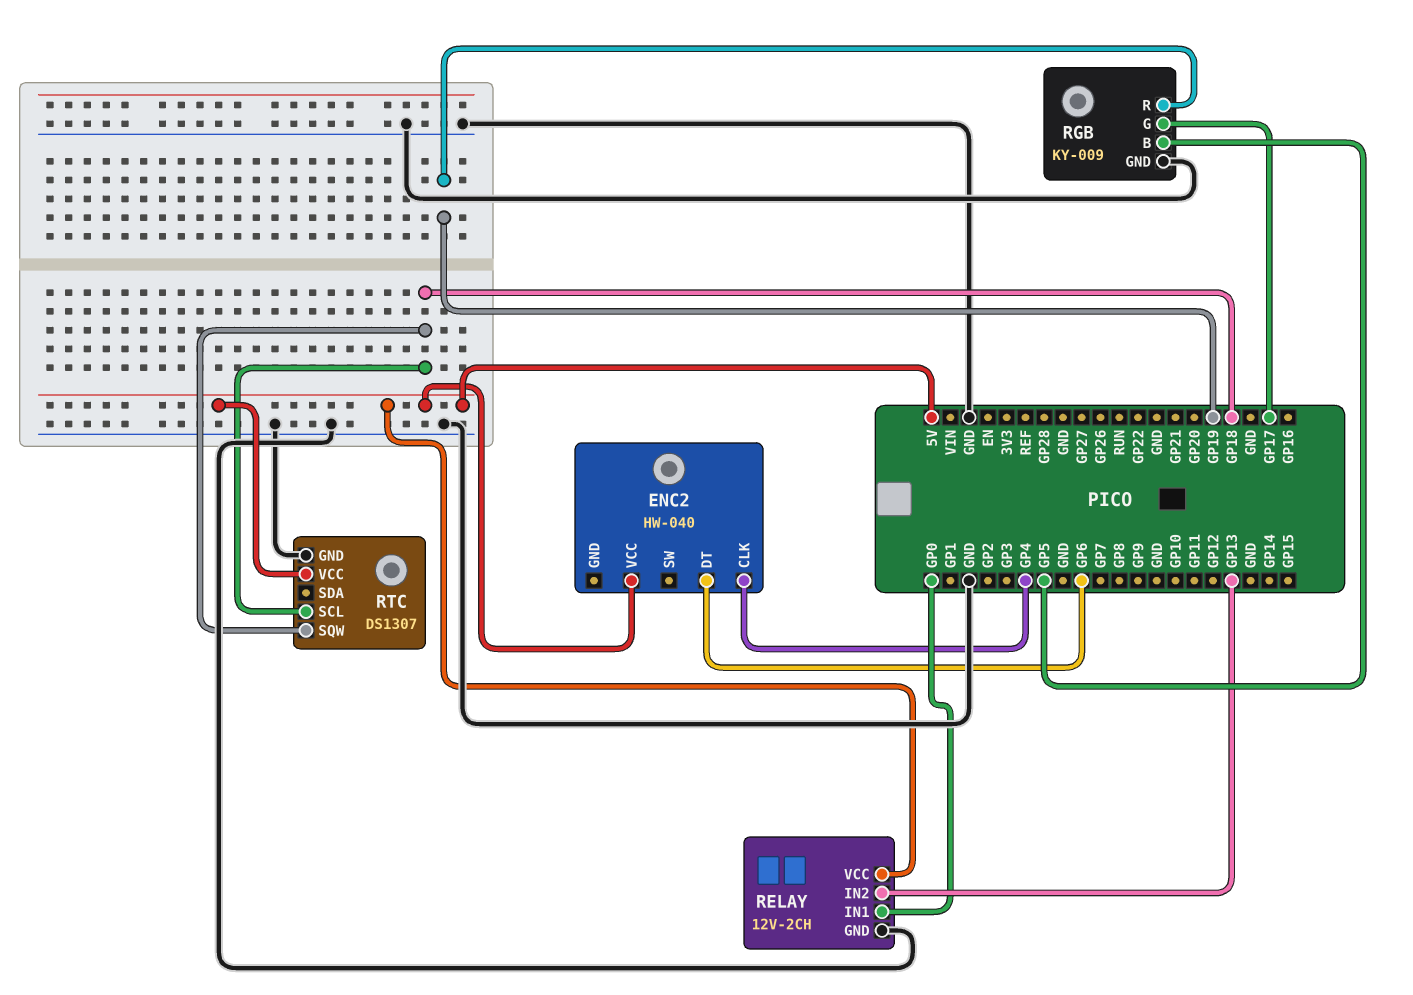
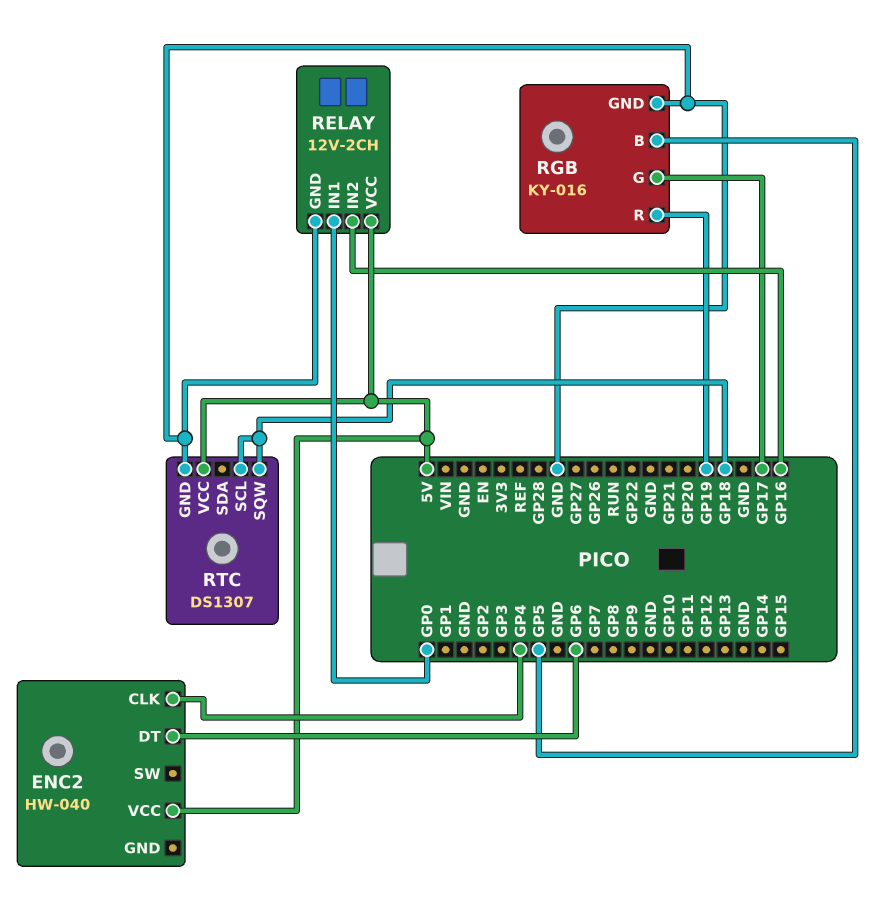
RELAY pin IN2: GP13 -> GP16
RGB: KY-009 -> KY-016

